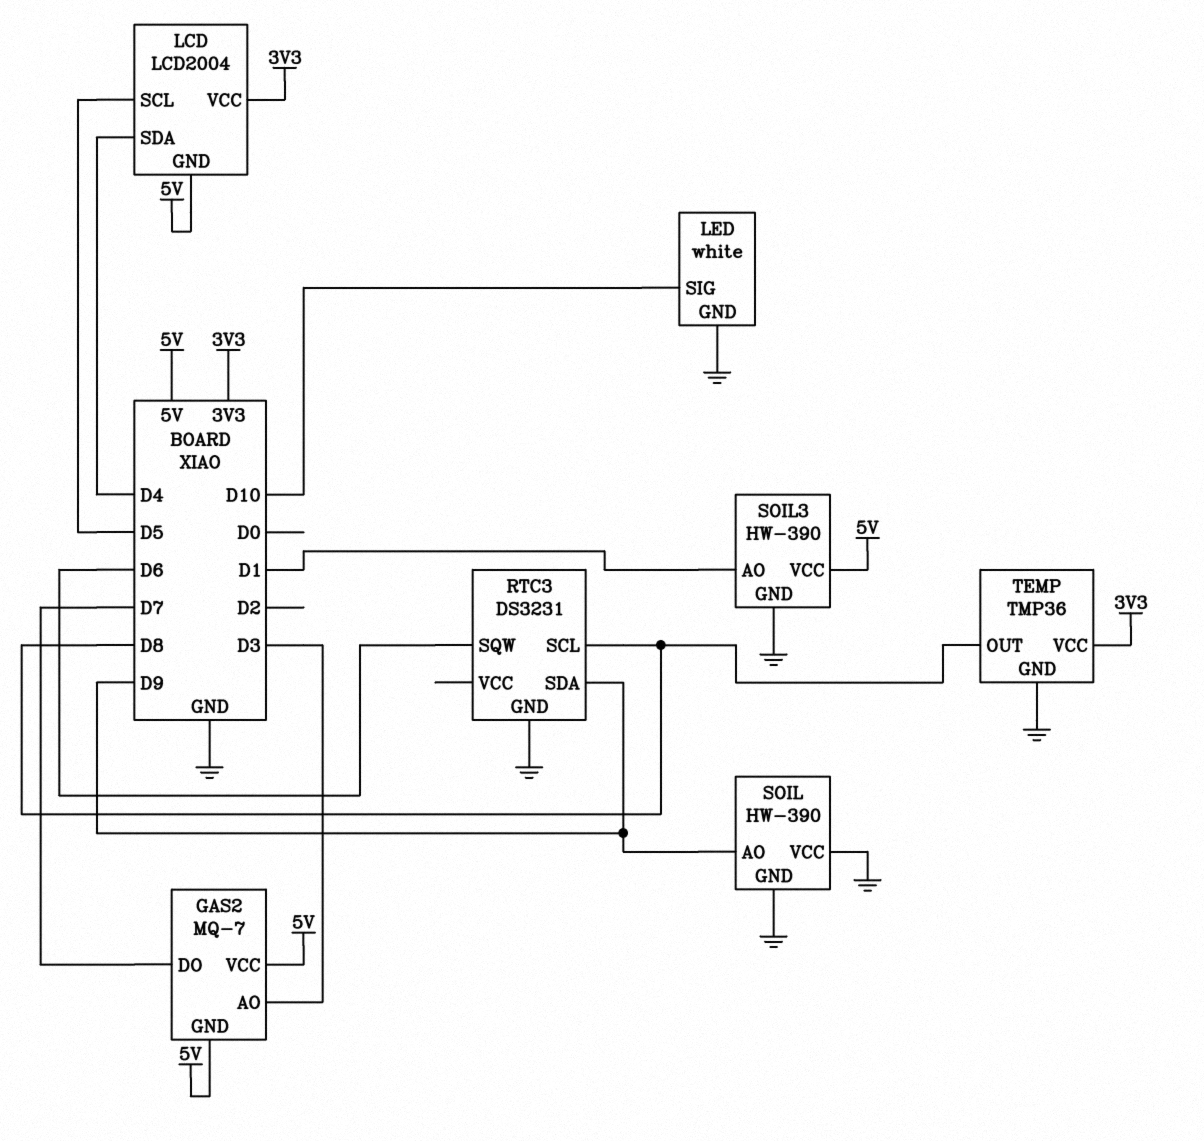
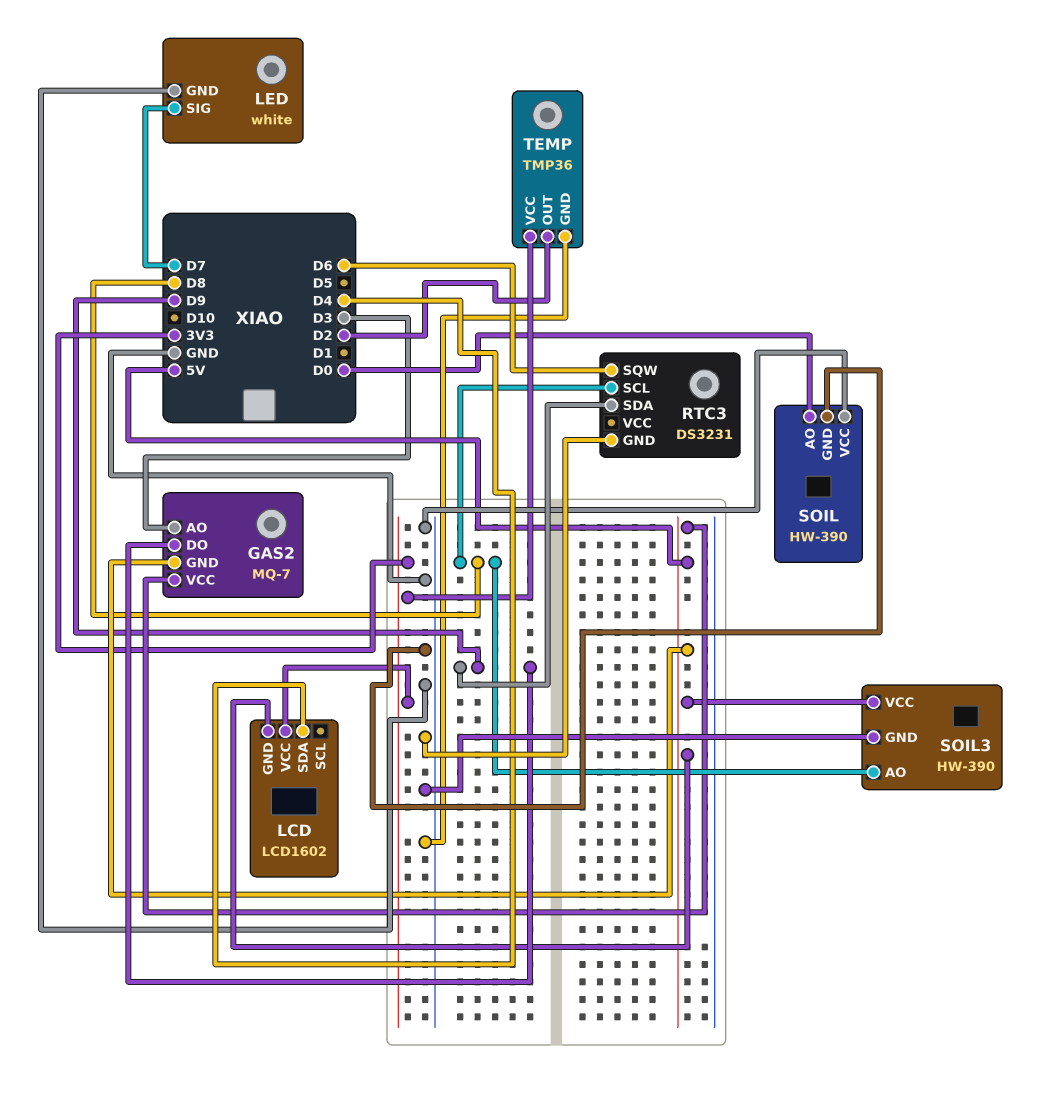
GAS2 pin DO: D7 -> D9
LCD: LCD2004 -> LCD1602
LCD pin SCL: D5 -> none
LED pin SIG: D10 -> D7
SOIL pin AO: D9 -> D0
SOIL3 pin AO: D1 -> D8
TEMP pin OUT: D8 -> D2

